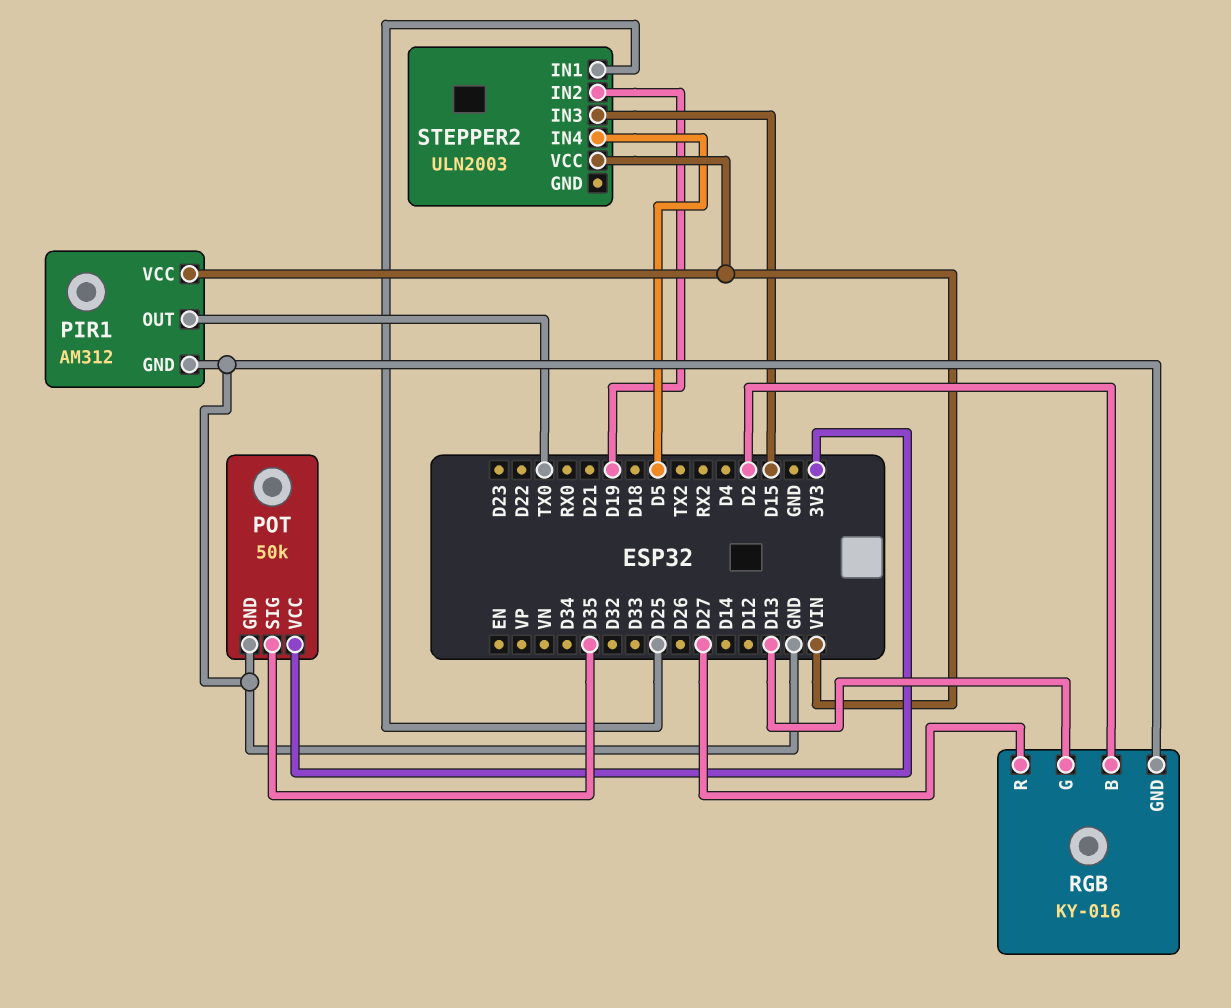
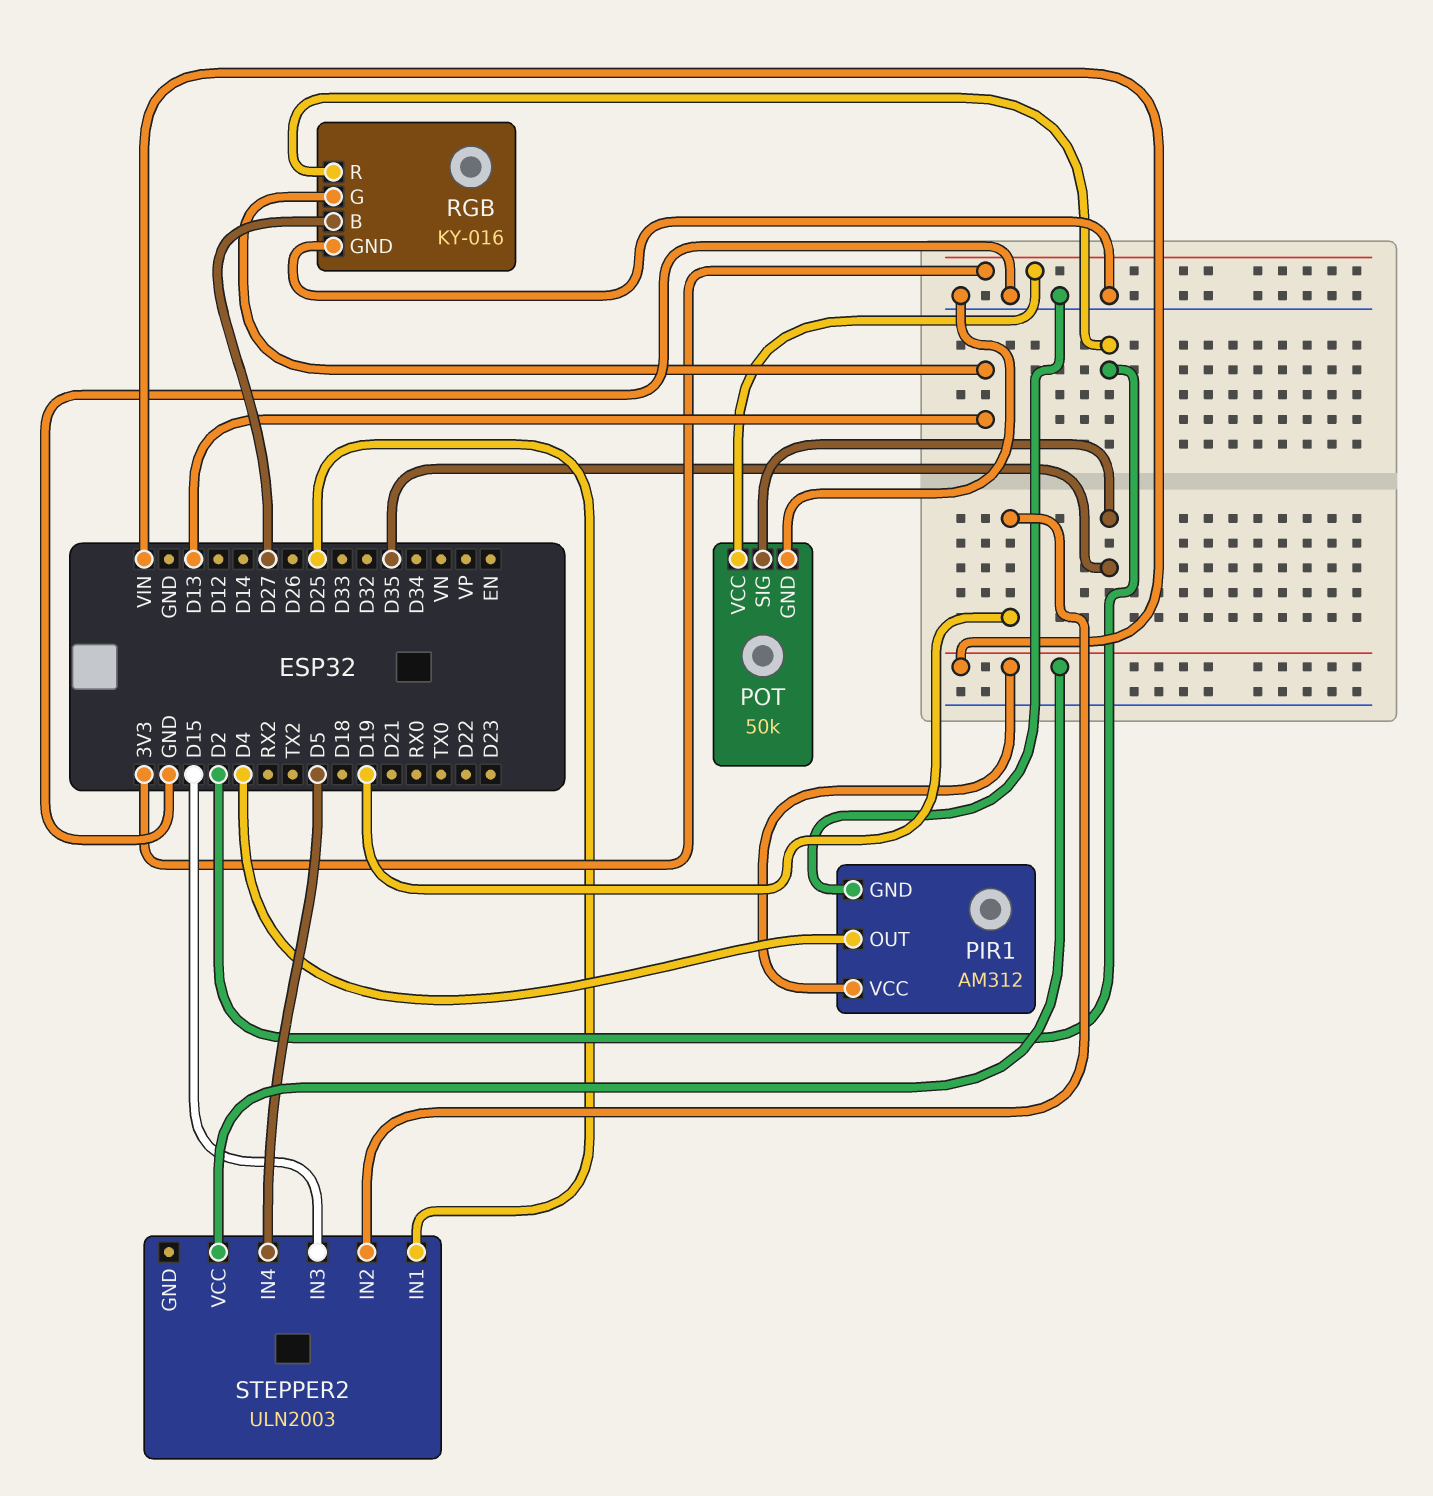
PIR1 pin OUT: TX0 -> D4
RGB pin B: D2 -> D27
RGB pin R: D27 -> D2

